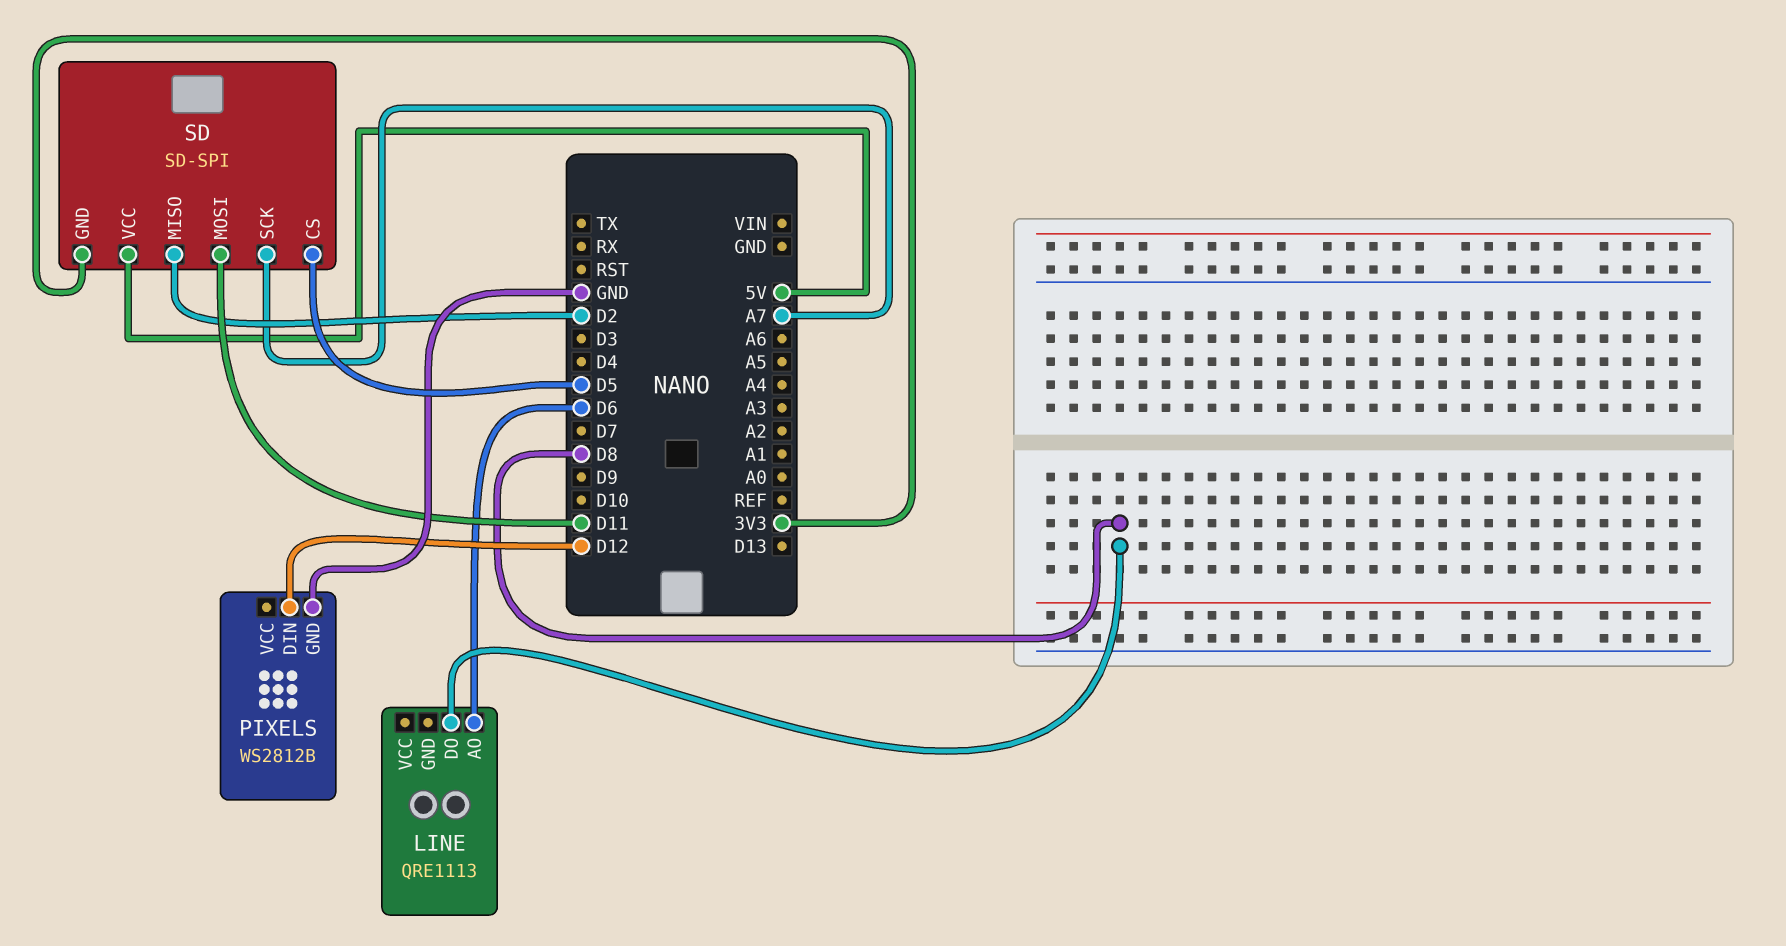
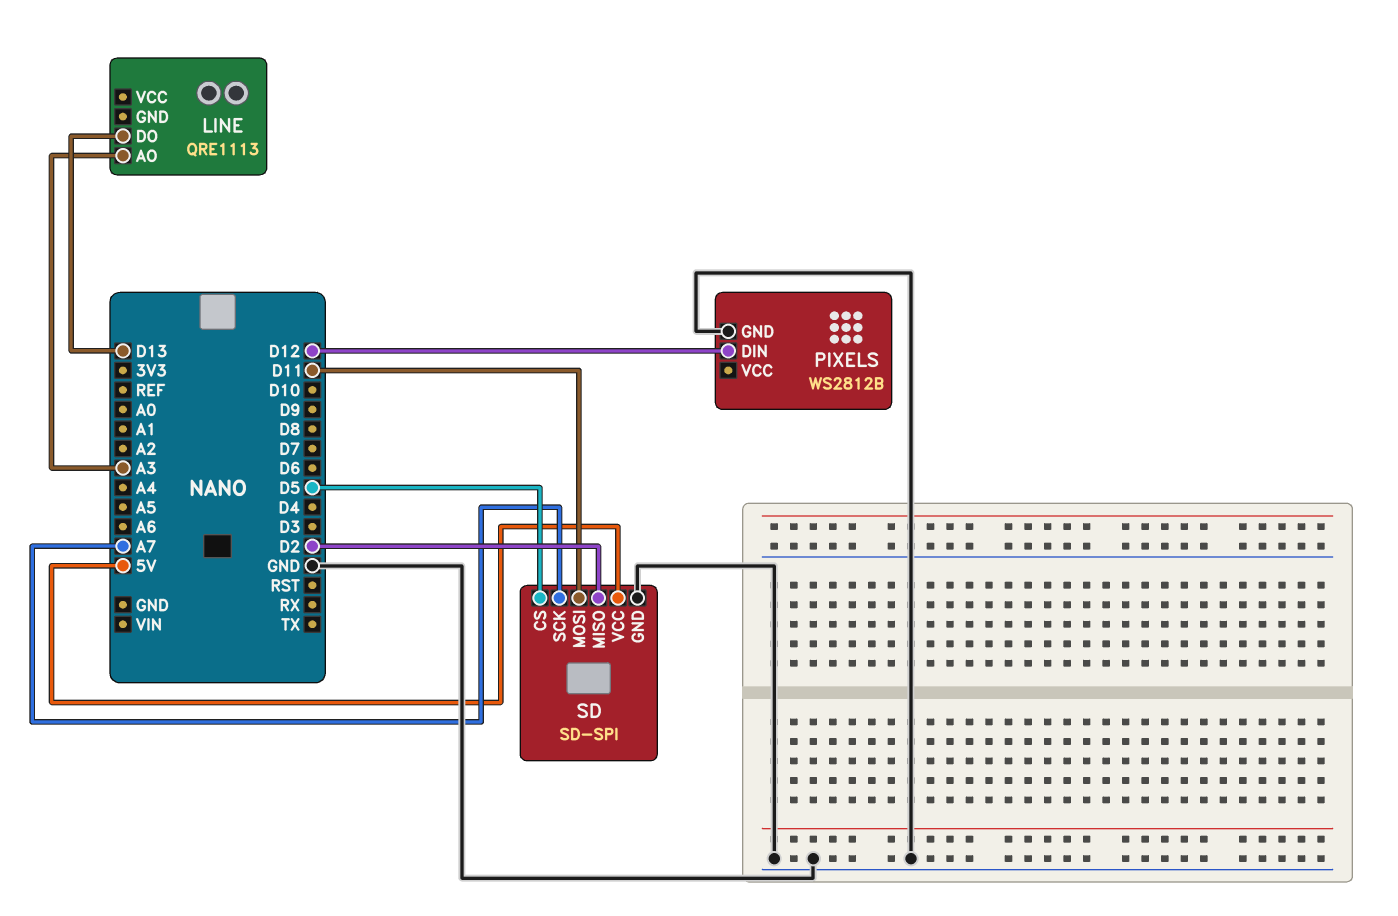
LINE pin AO: D6 -> A3
LINE pin DO: D8 -> D13
SD pin GND: 3V3 -> GND

